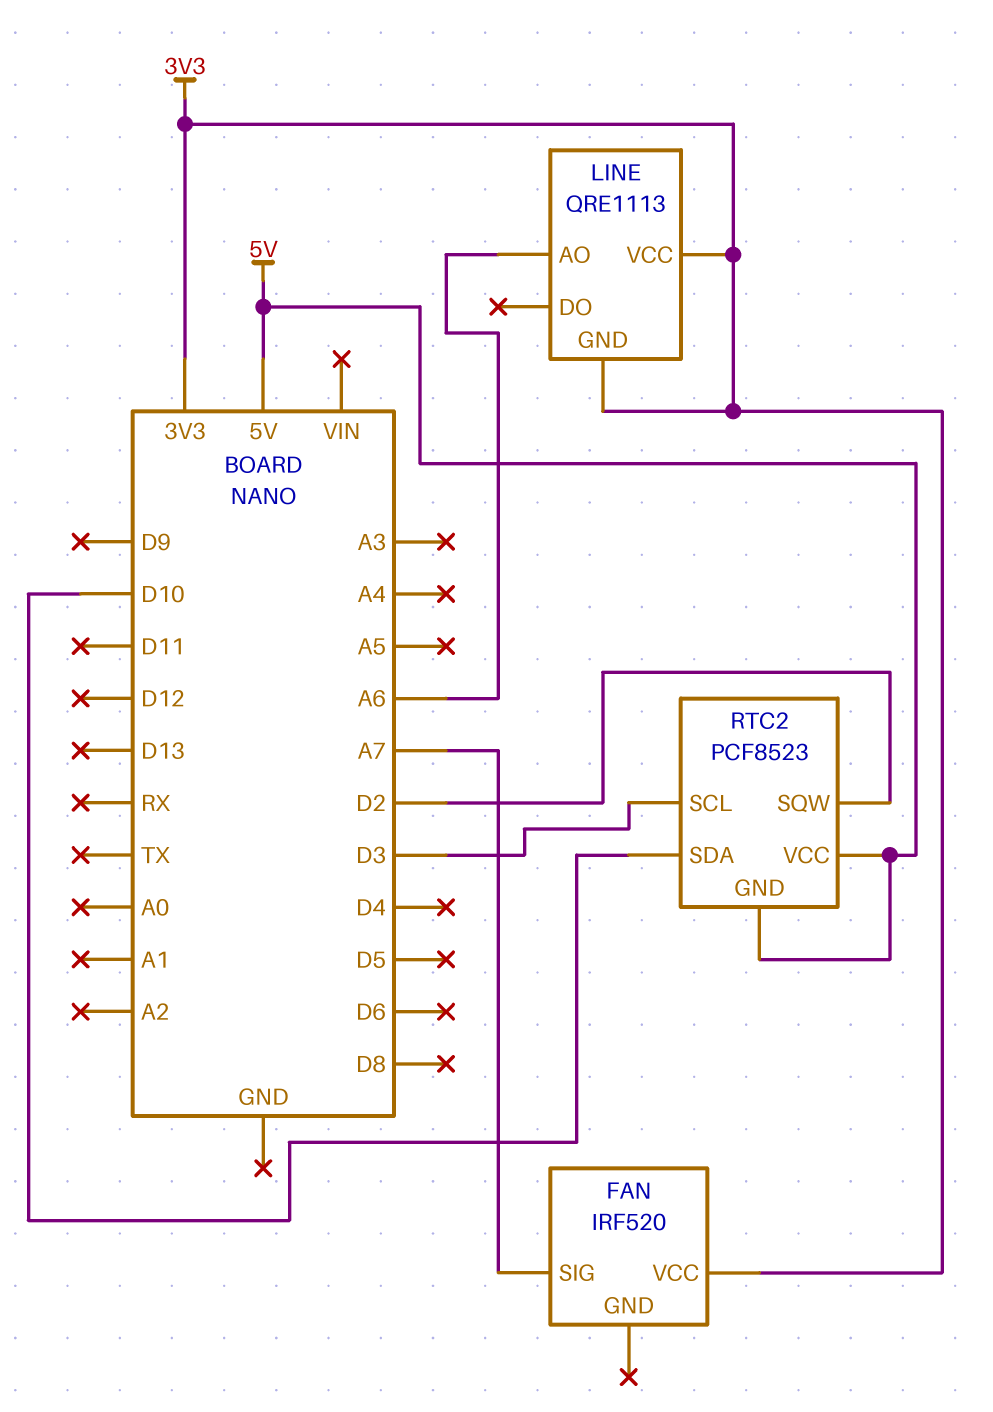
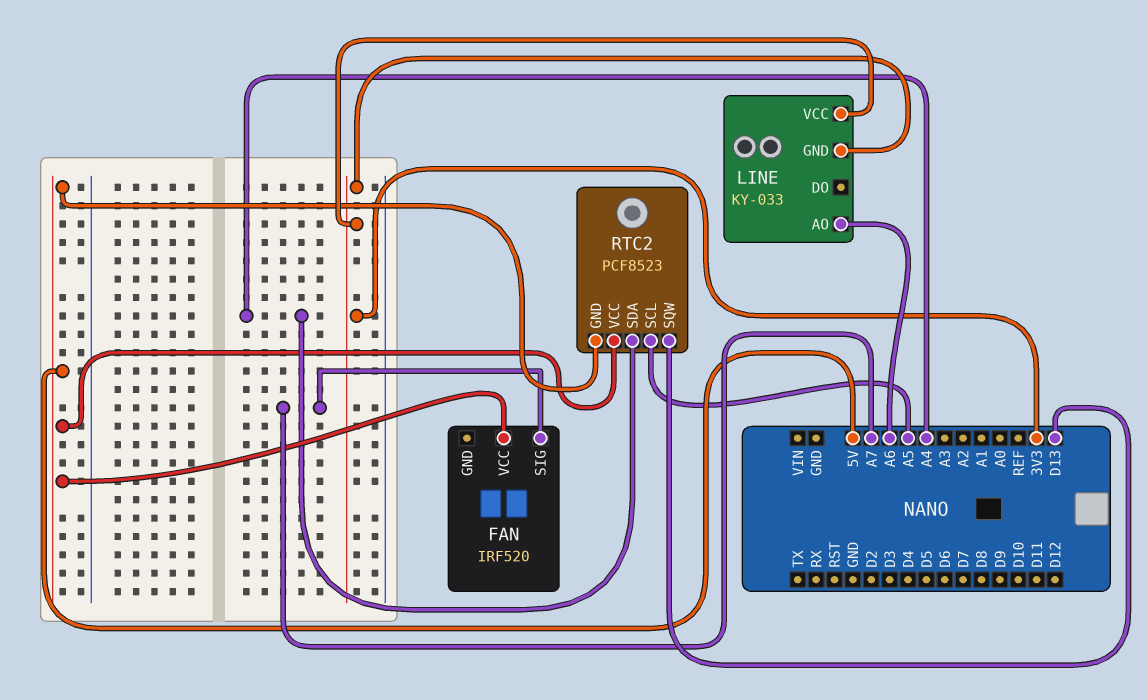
FAN pin VCC: 3V3 -> 5V
LINE: QRE1113 -> KY-033
RTC2 pin SCL: D3 -> A5
RTC2 pin SDA: D10 -> A4
RTC2 pin SQW: D2 -> D13

